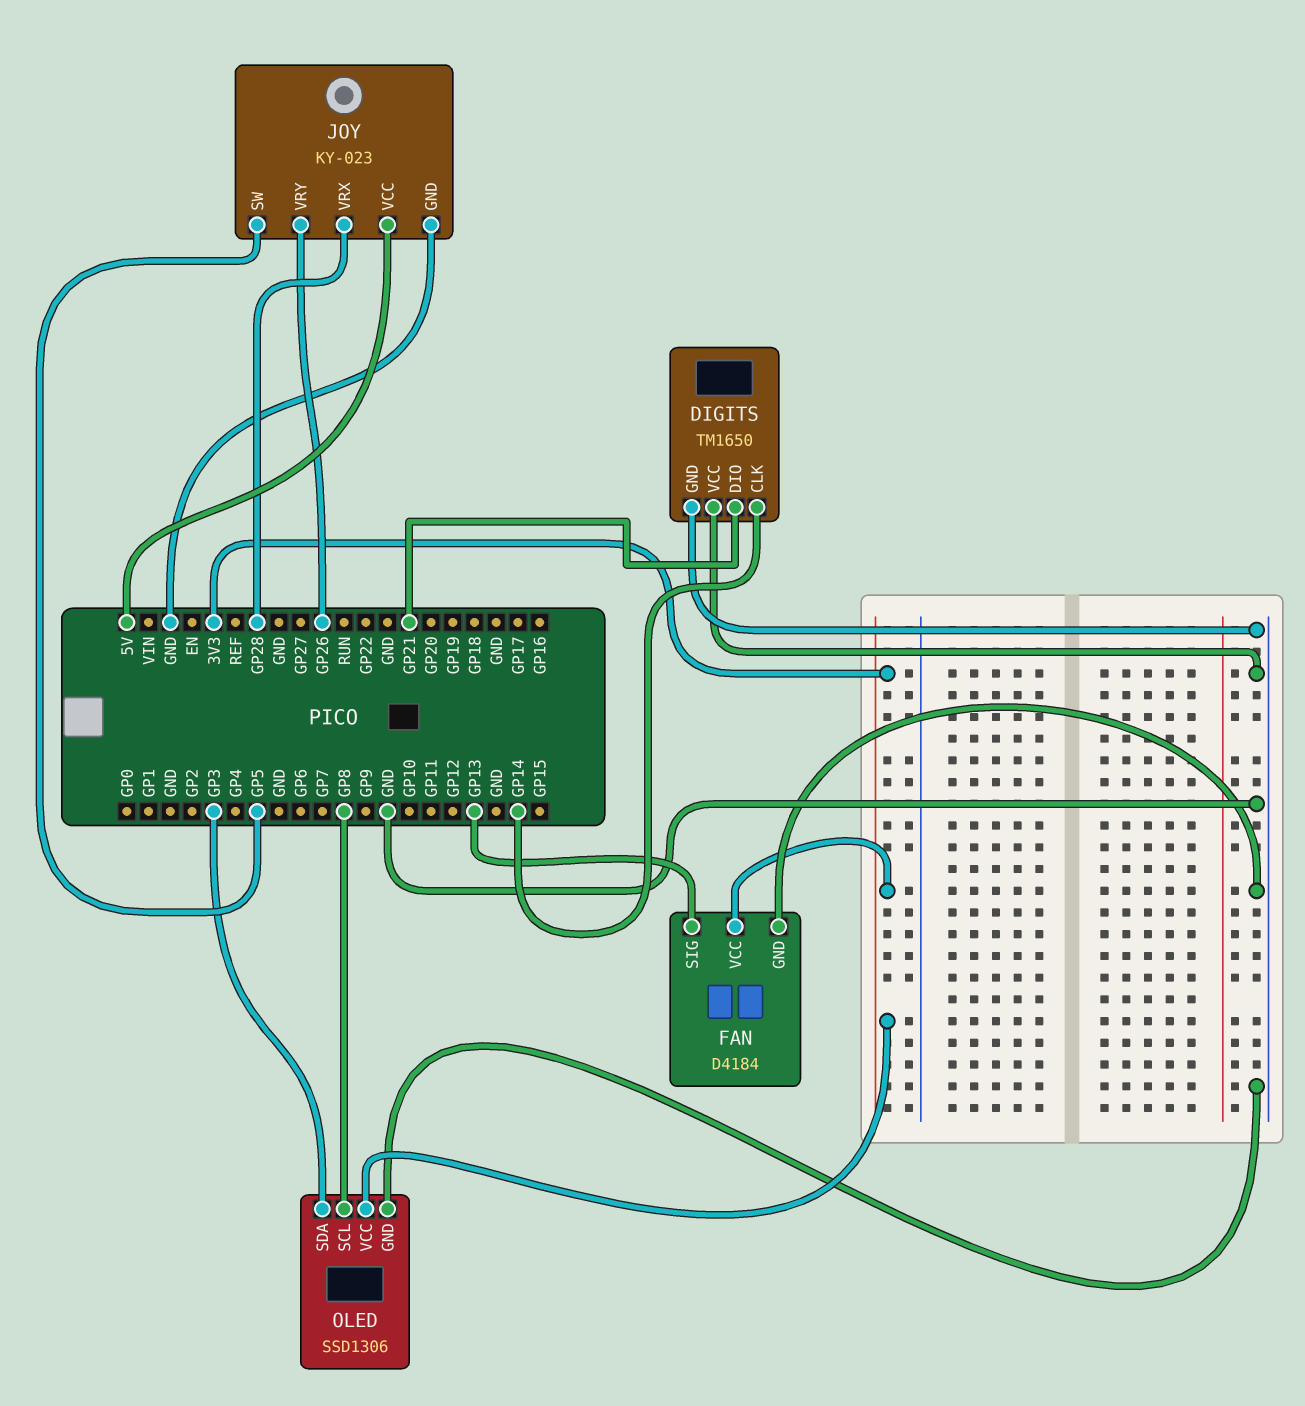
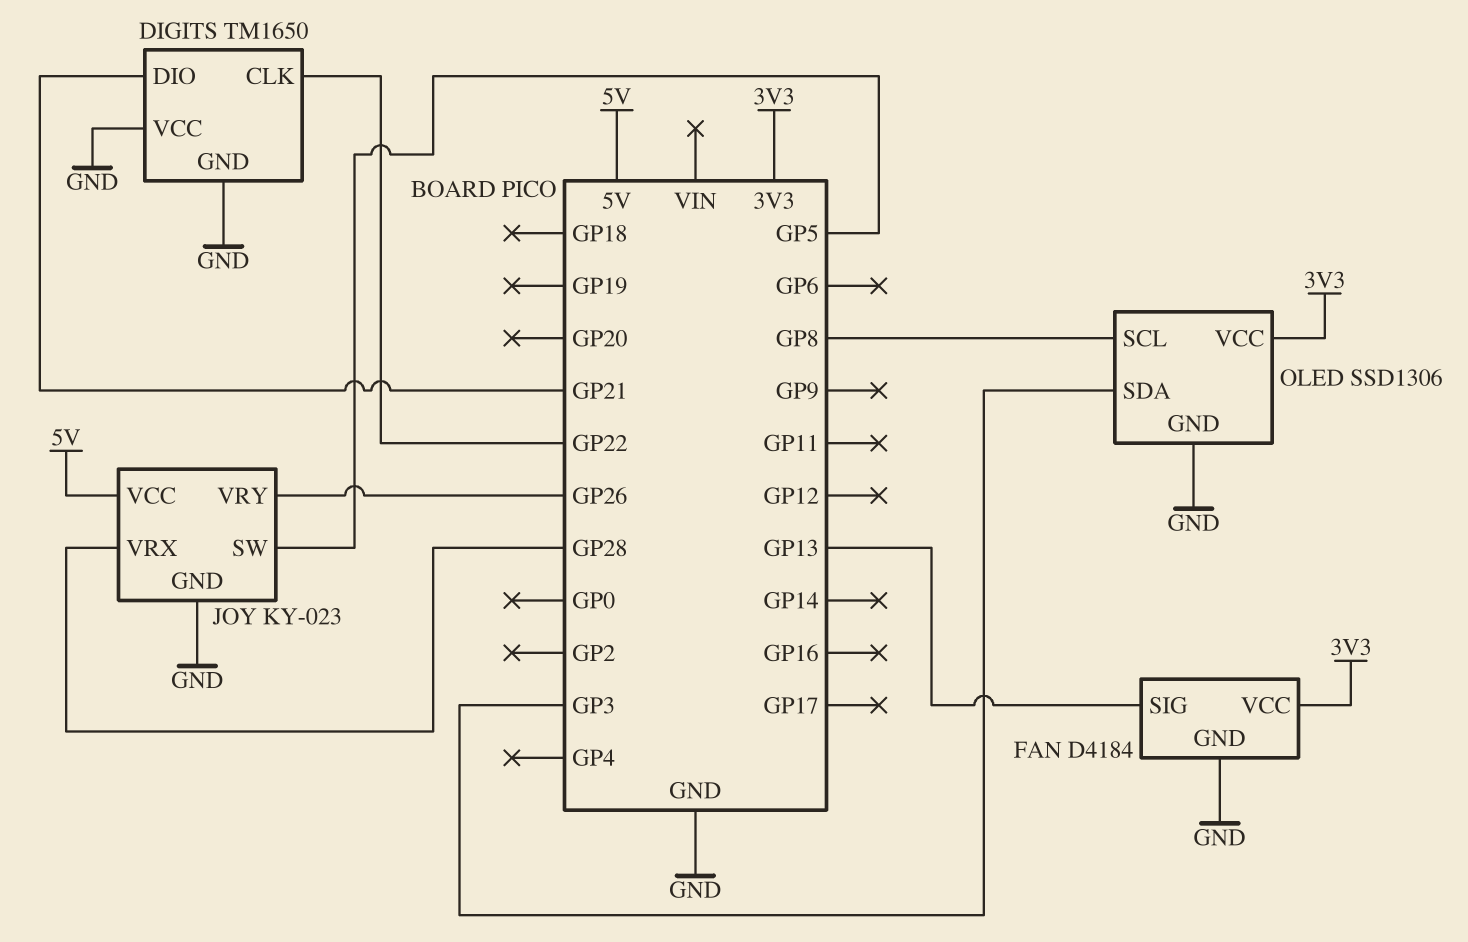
DIGITS pin CLK: GP14 -> GP22

